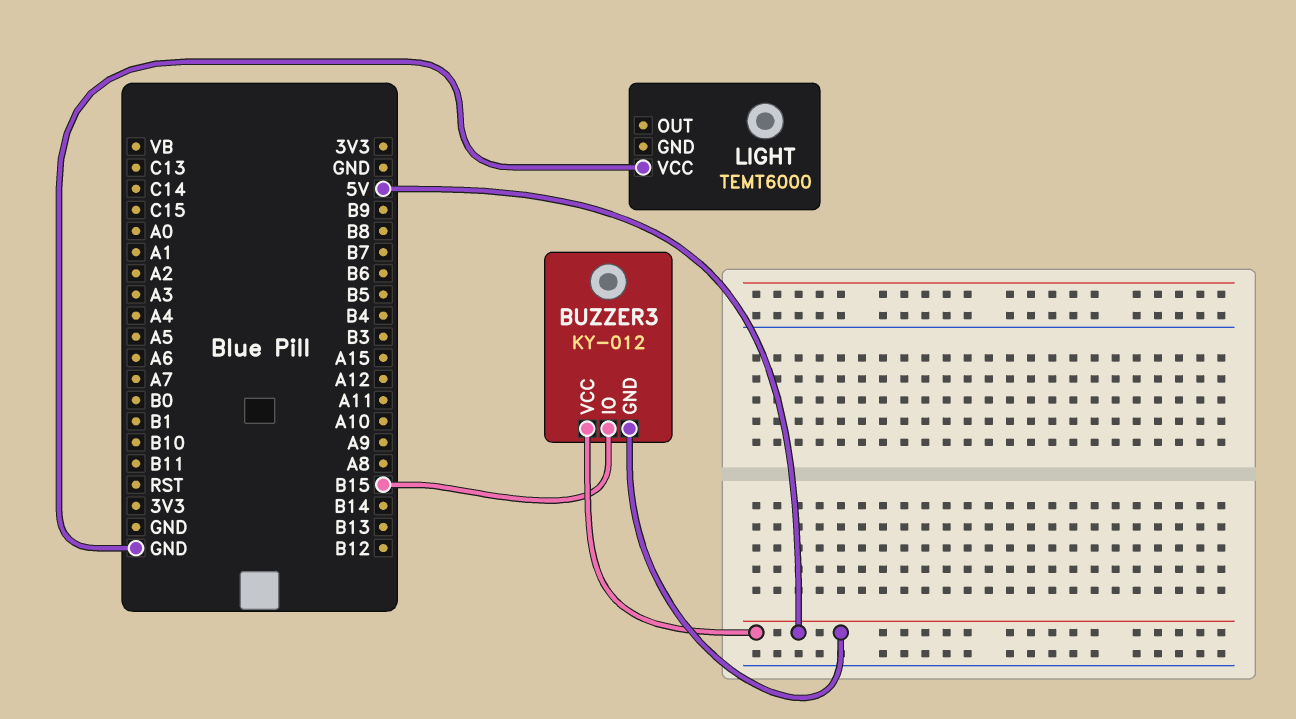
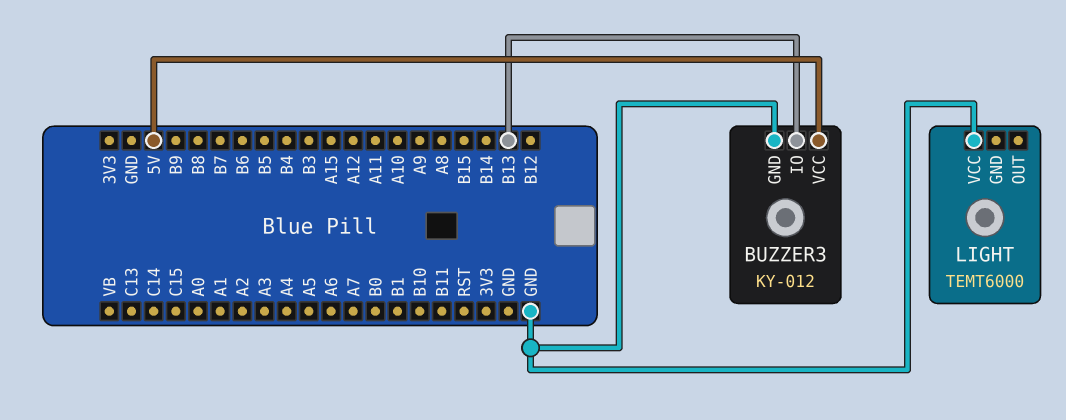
BUZZER3 pin GND: 5V -> GND
BUZZER3 pin IO: B15 -> B13

